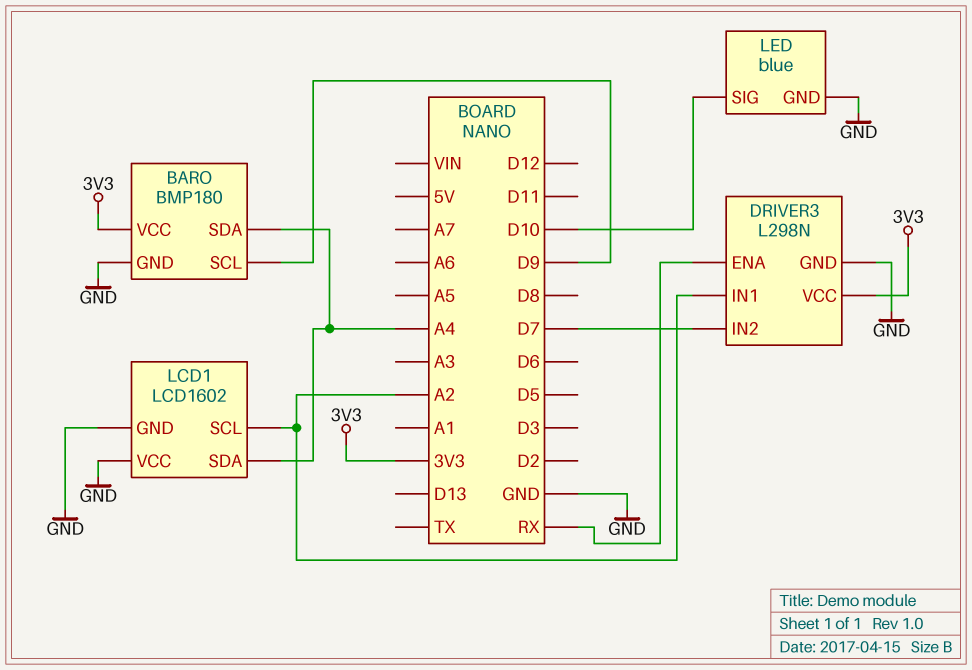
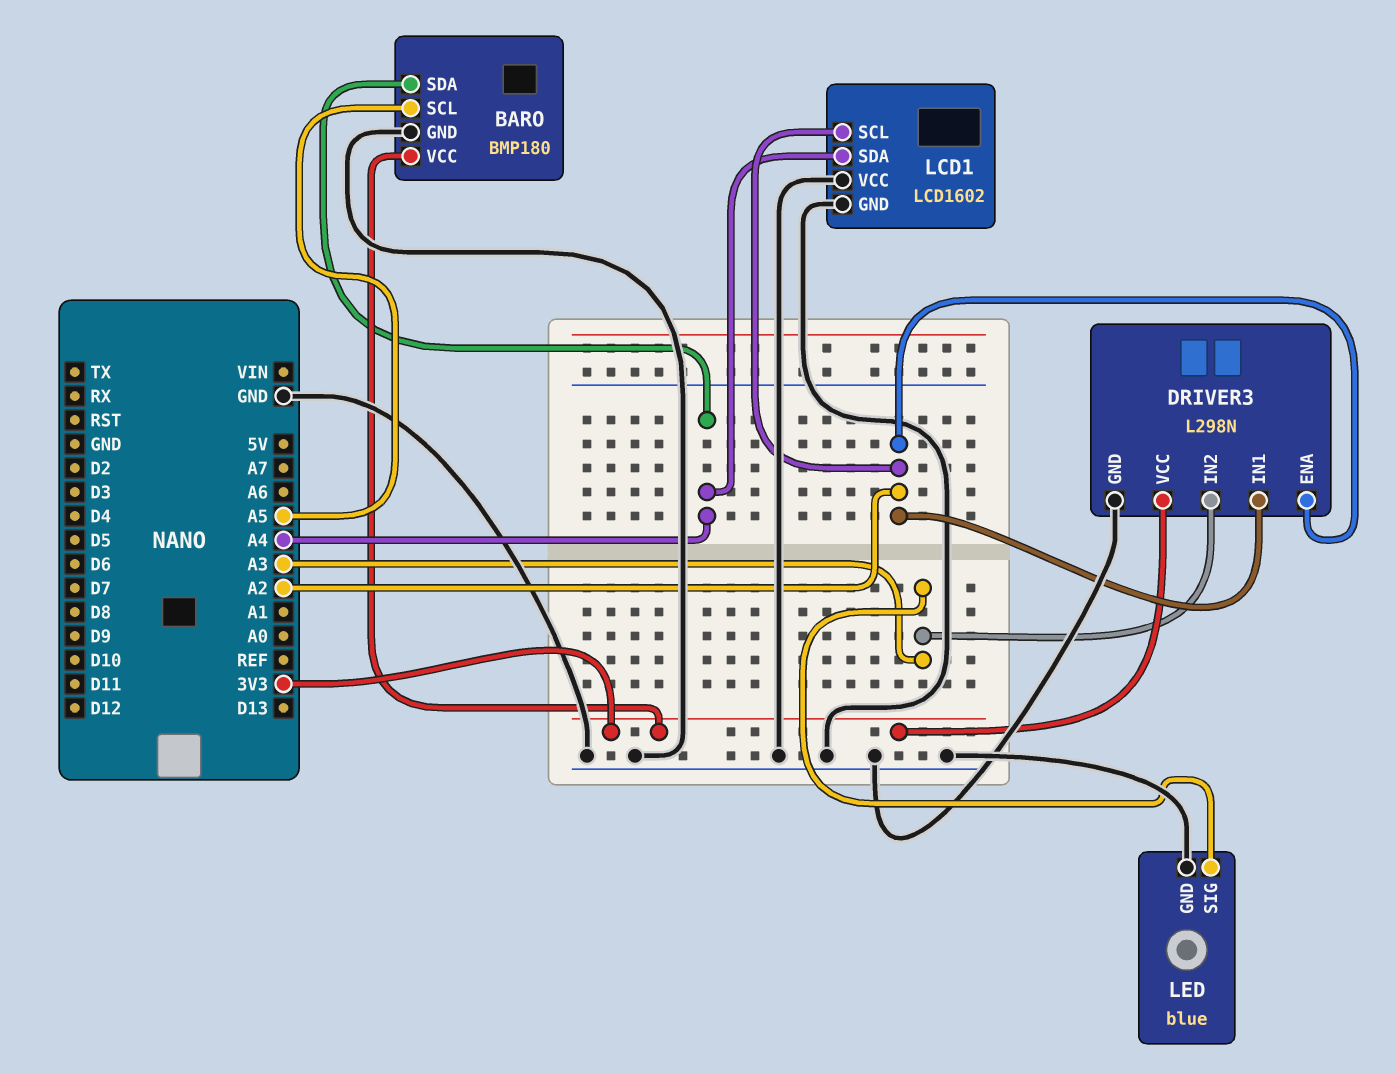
BARO pin SCL: D9 -> A5
DRIVER3 pin ENA: RX -> A2
DRIVER3 pin IN2: D7 -> A3
LED pin SIG: D10 -> A3

